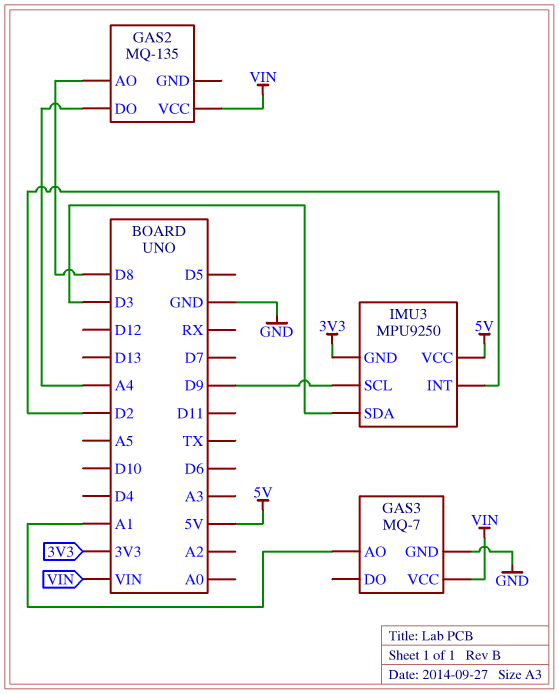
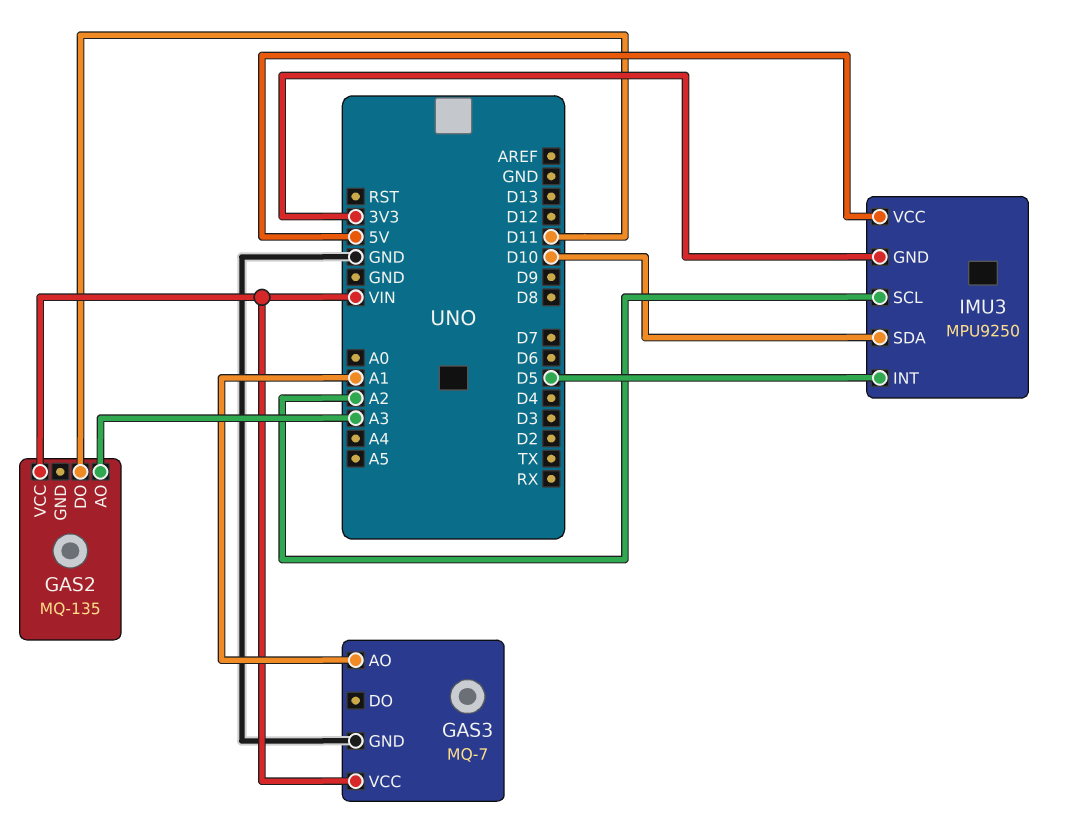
GAS2 pin AO: D8 -> A3
GAS2 pin DO: A4 -> D11
IMU3 pin INT: D2 -> D5
IMU3 pin SCL: D9 -> A2
IMU3 pin SDA: D3 -> D10

